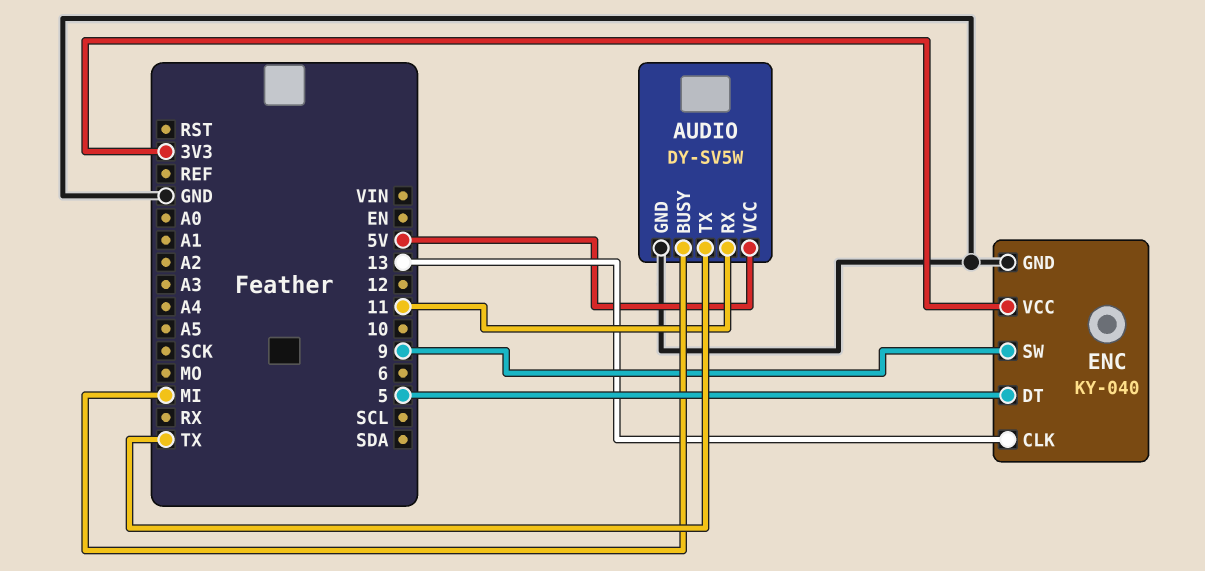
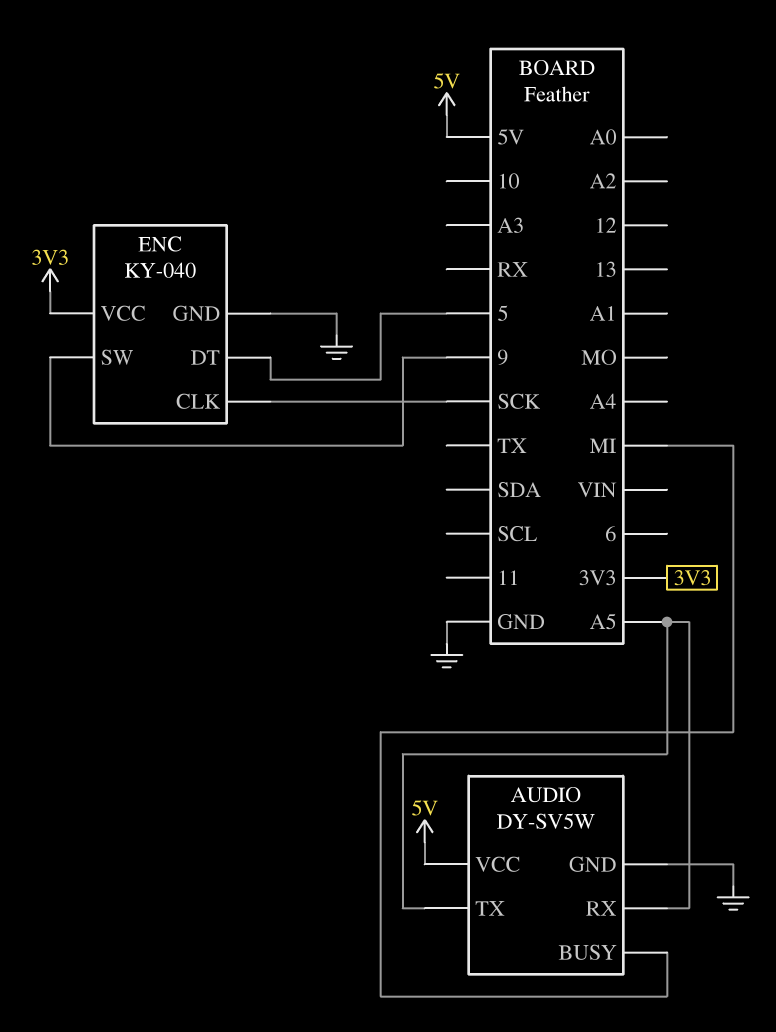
AUDIO pin RX: 11 -> A5
AUDIO pin TX: TX -> A5
ENC pin CLK: 13 -> SCK

